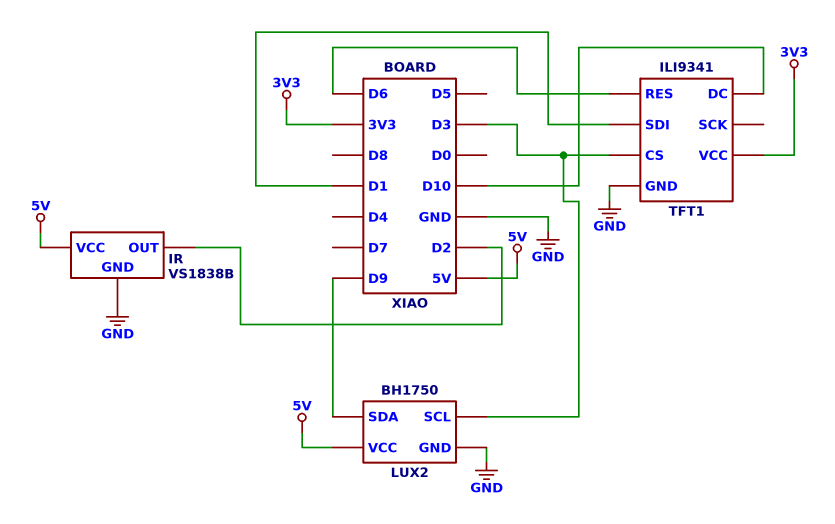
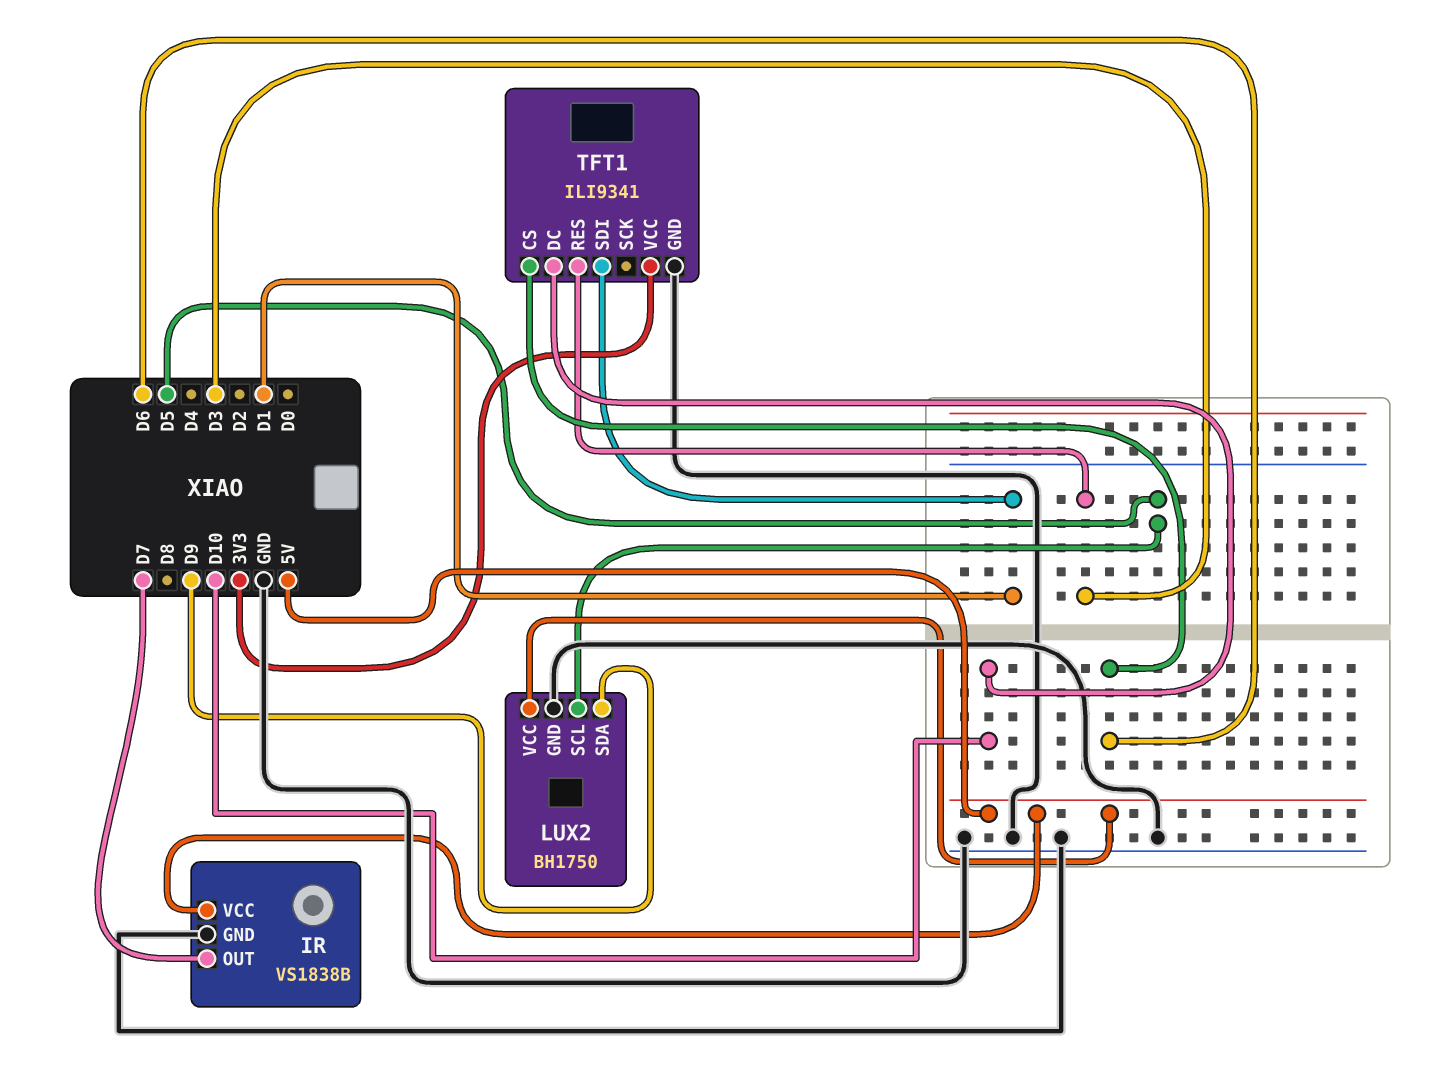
IR pin OUT: D2 -> D7
LUX2 pin SCL: D3 -> D5
TFT1 pin CS: D3 -> D6
TFT1 pin RES: D6 -> D3

